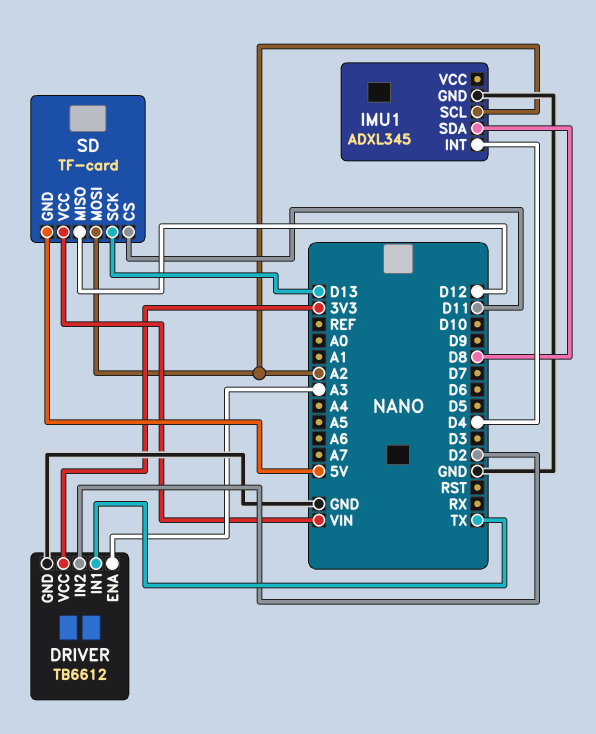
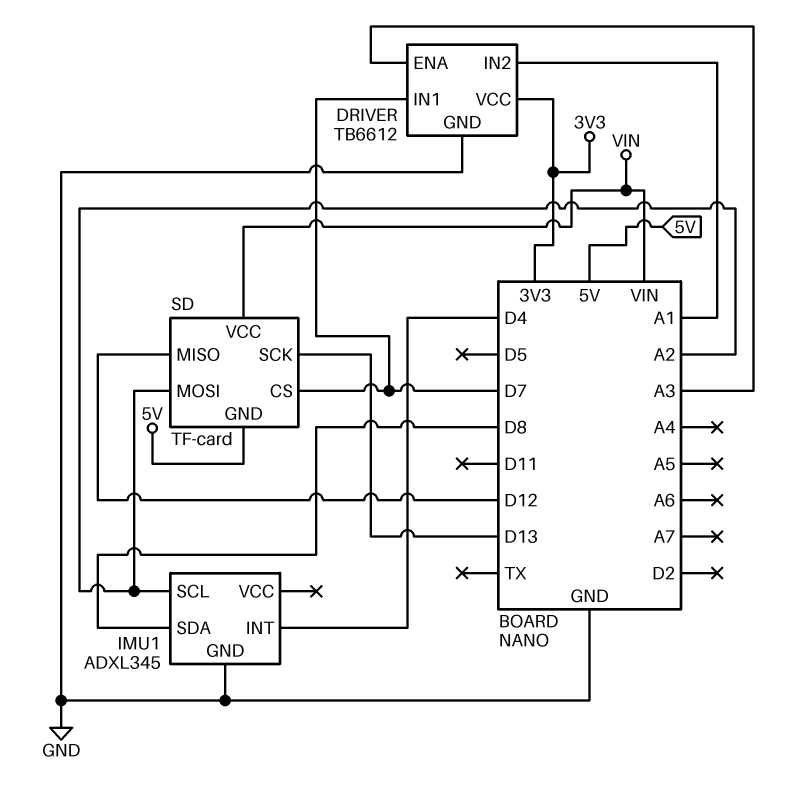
DRIVER pin IN1: TX -> D7
DRIVER pin IN2: D2 -> A1
SD pin CS: D11 -> D7

